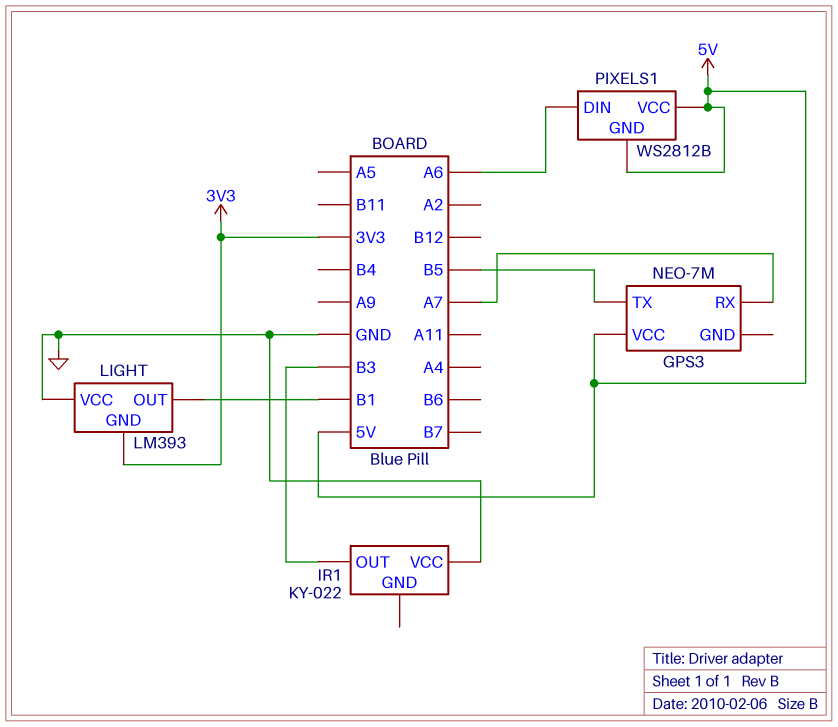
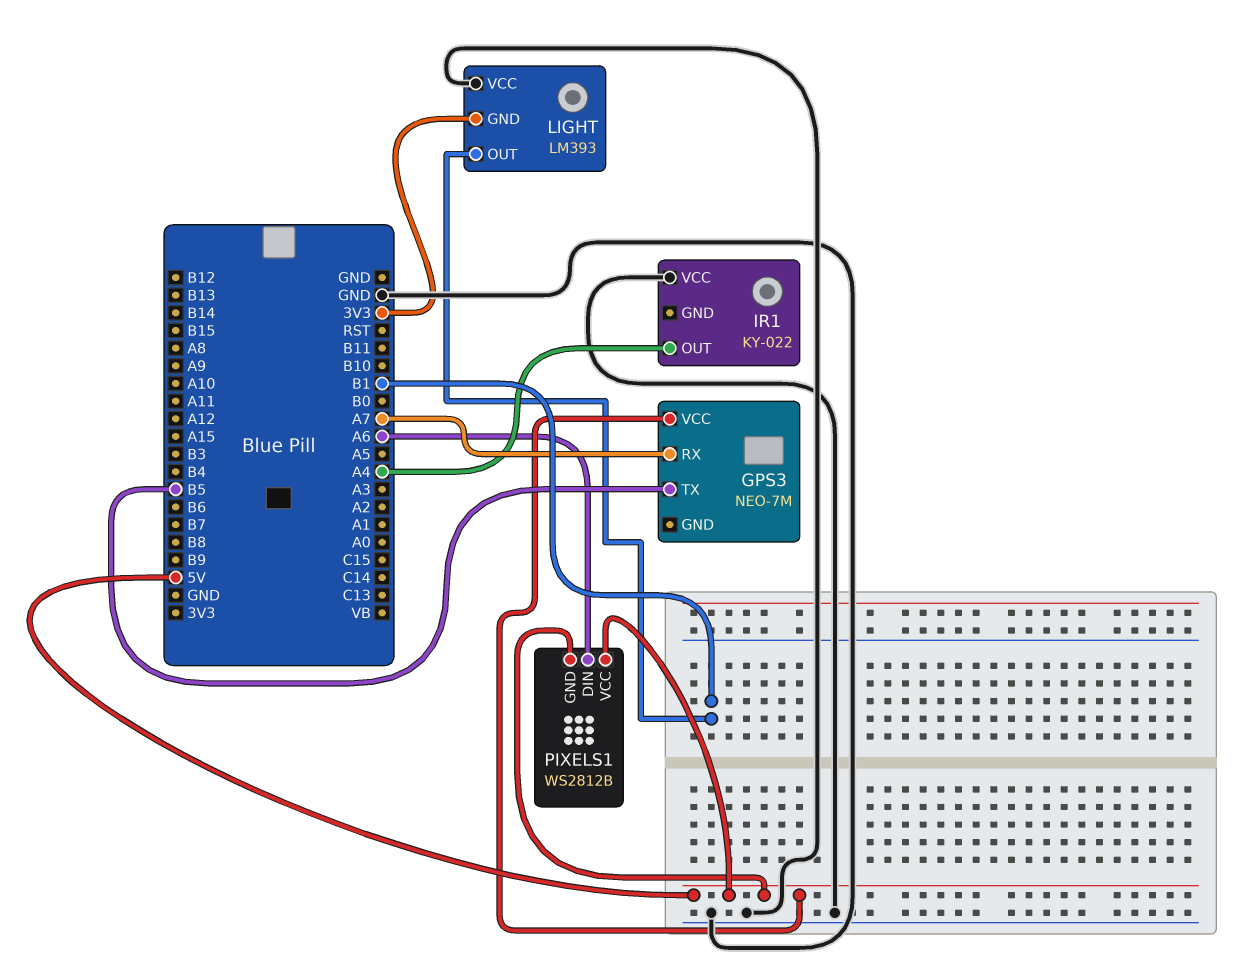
IR1 pin OUT: B3 -> A4

